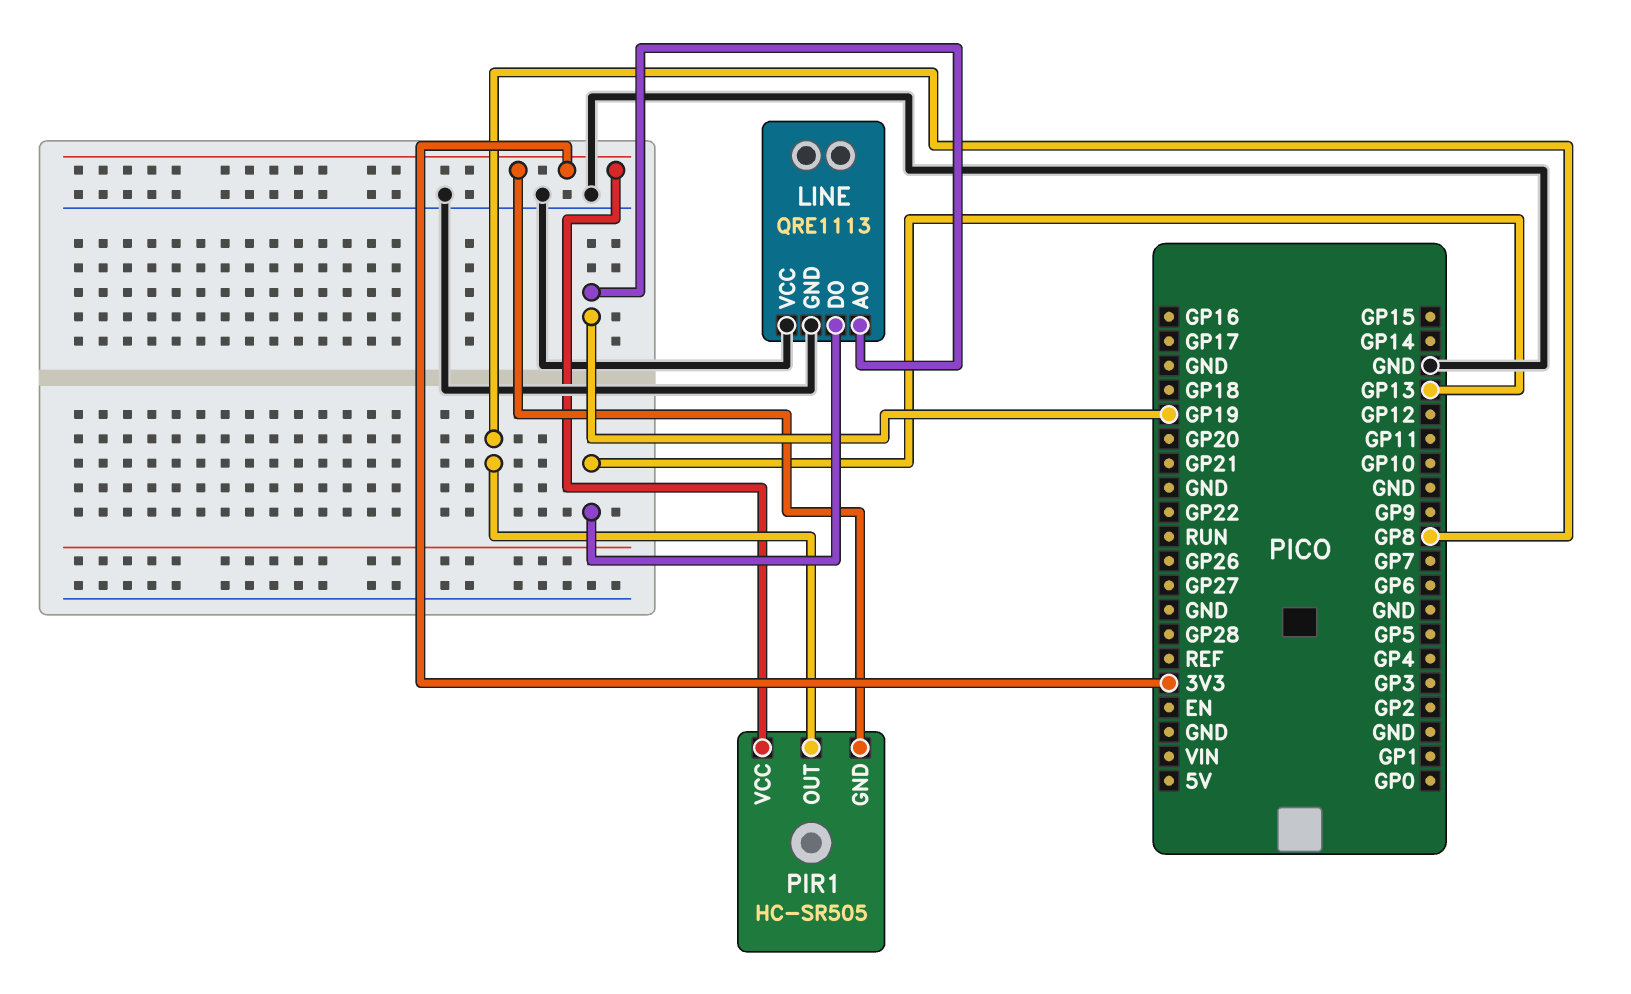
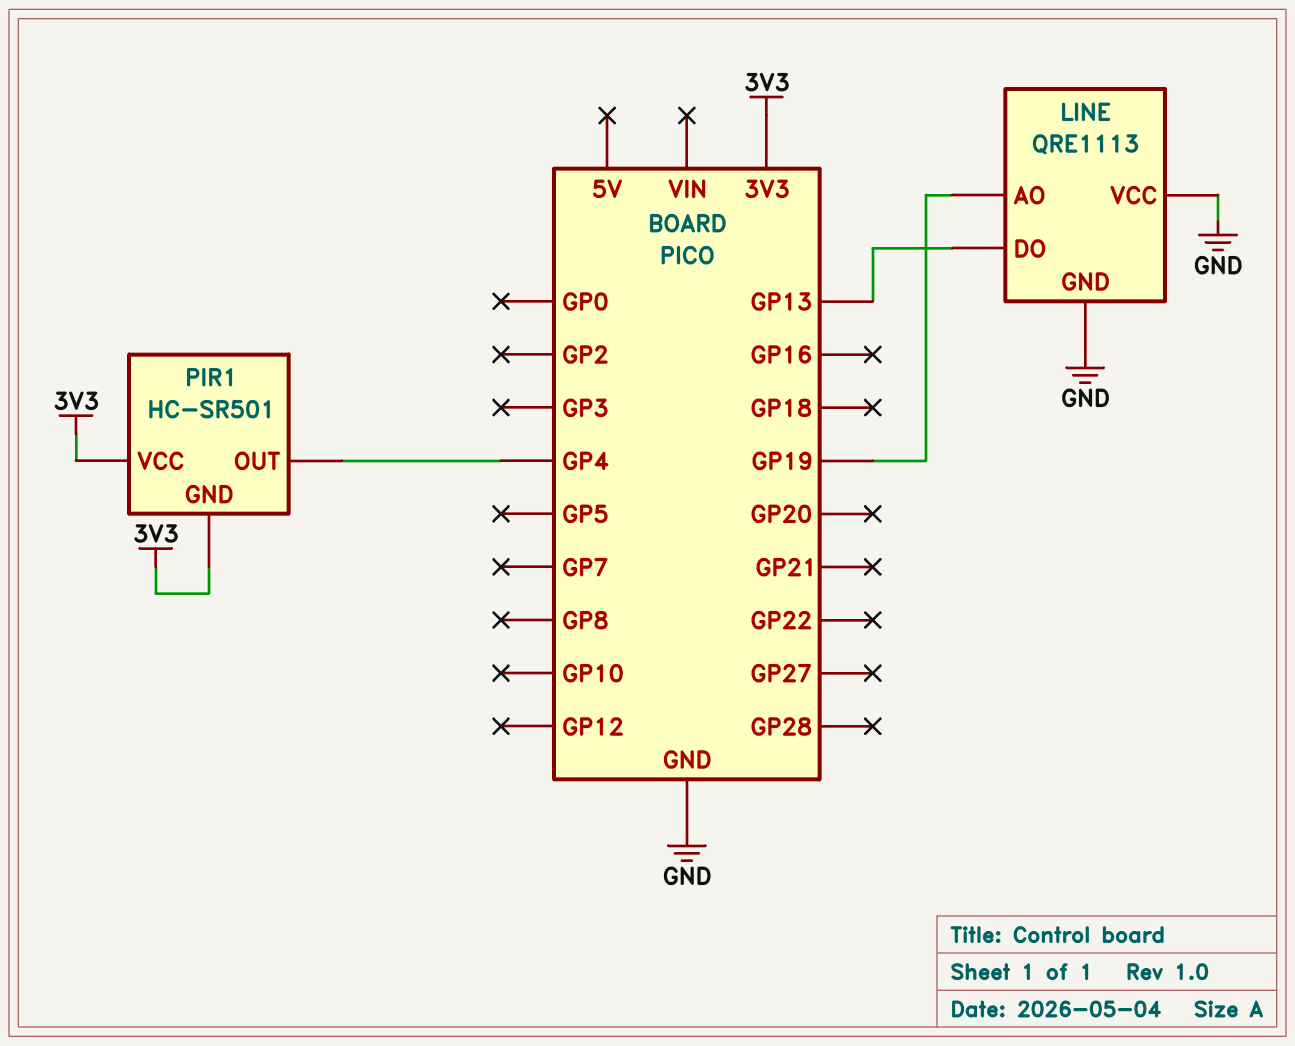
PIR1: HC-SR505 -> HC-SR501
PIR1 pin OUT: GP8 -> GP4

